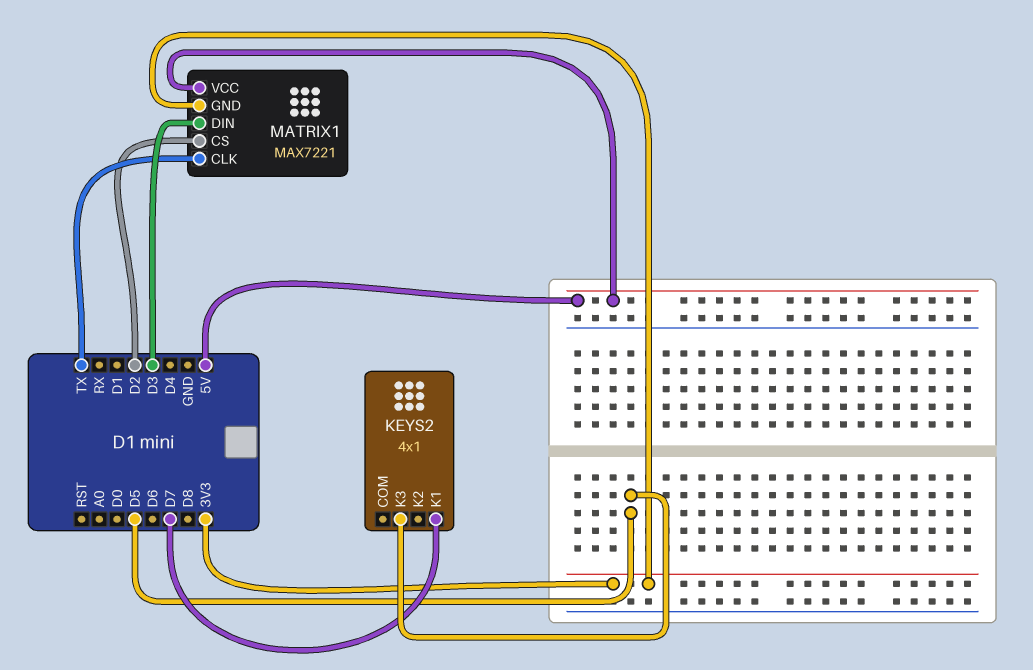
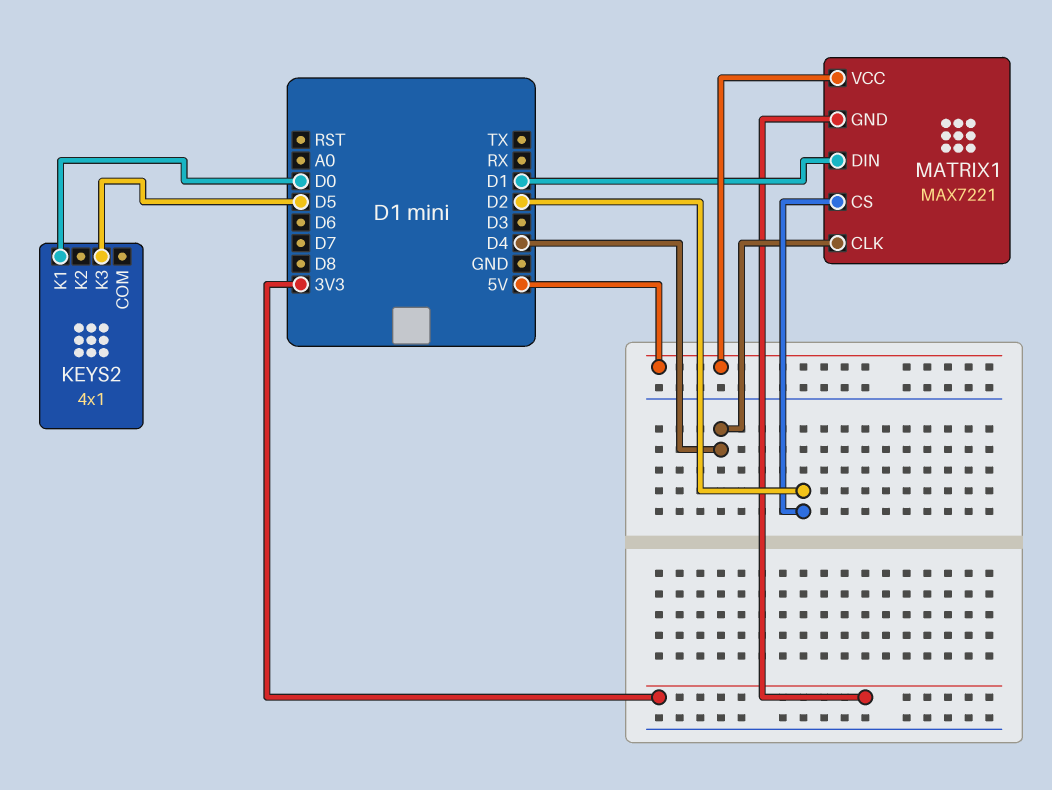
KEYS2 pin K1: D7 -> D0
MATRIX1 pin CLK: TX -> D4
MATRIX1 pin DIN: D3 -> D1

